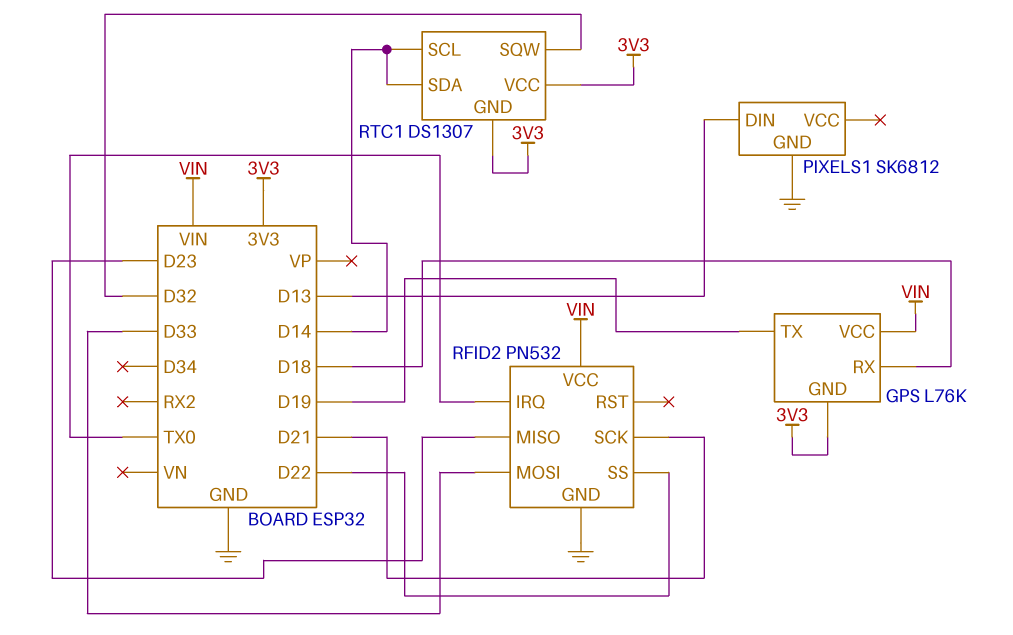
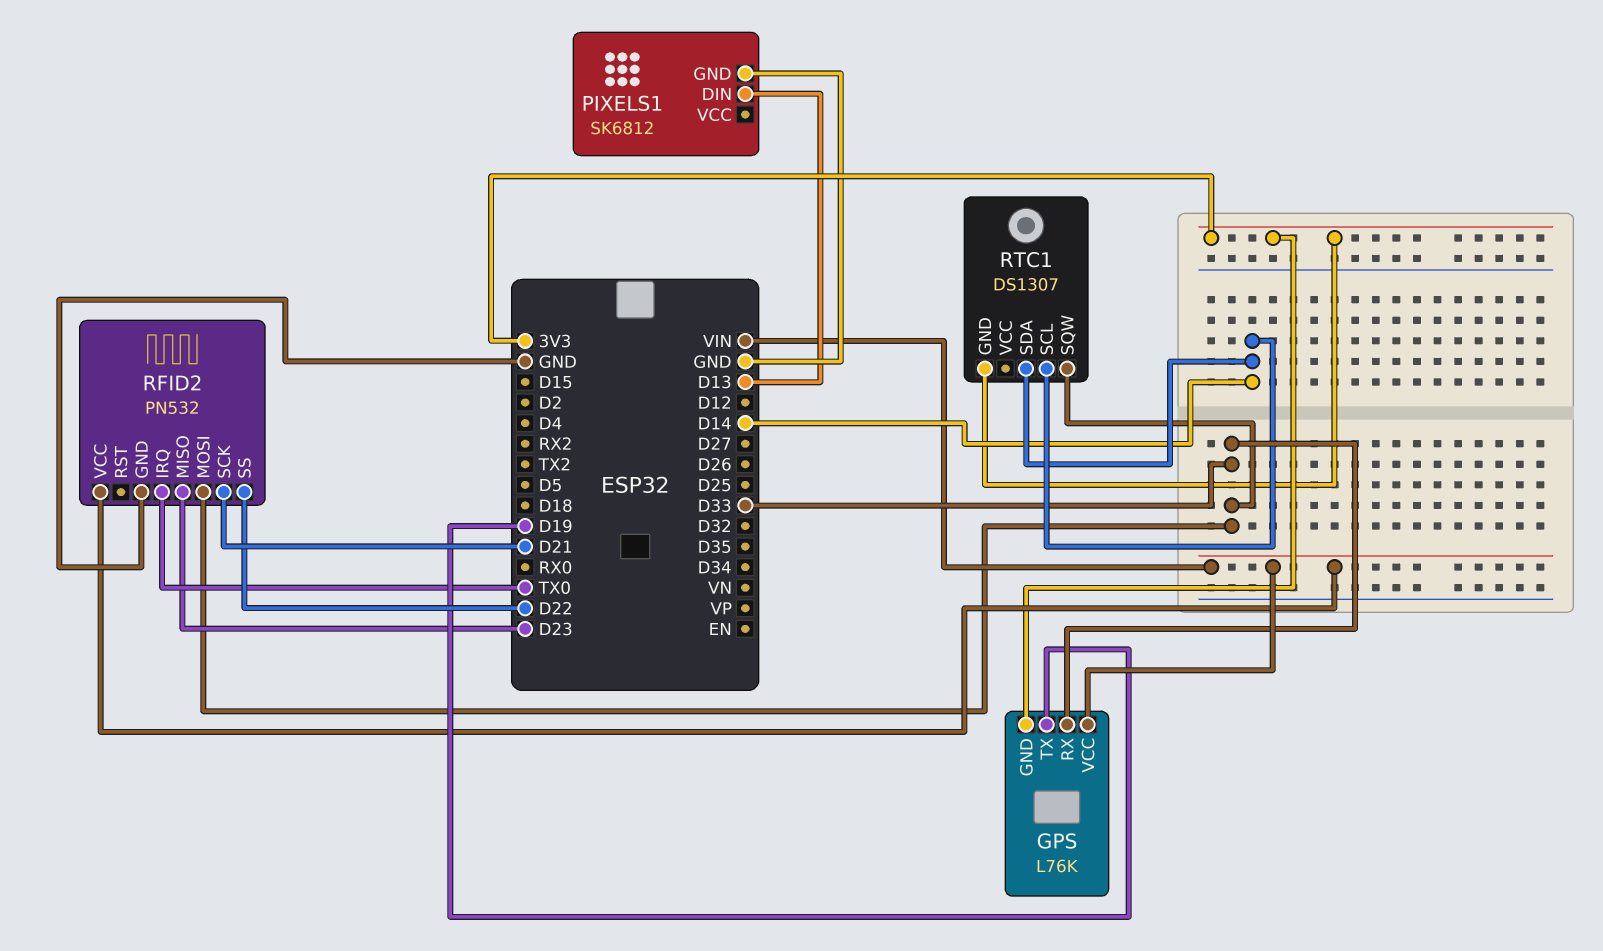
GPS pin RX: D18 -> D33
RTC1 pin SQW: D32 -> D33
RTC1 pin VCC: 3V3 -> none

